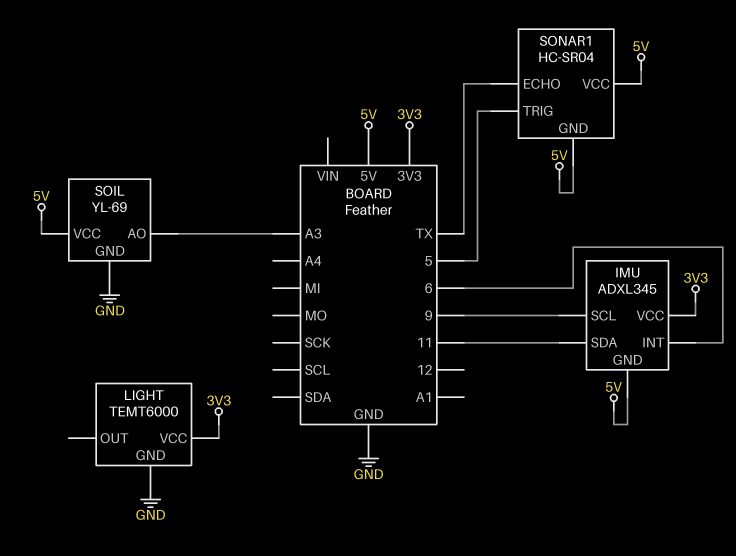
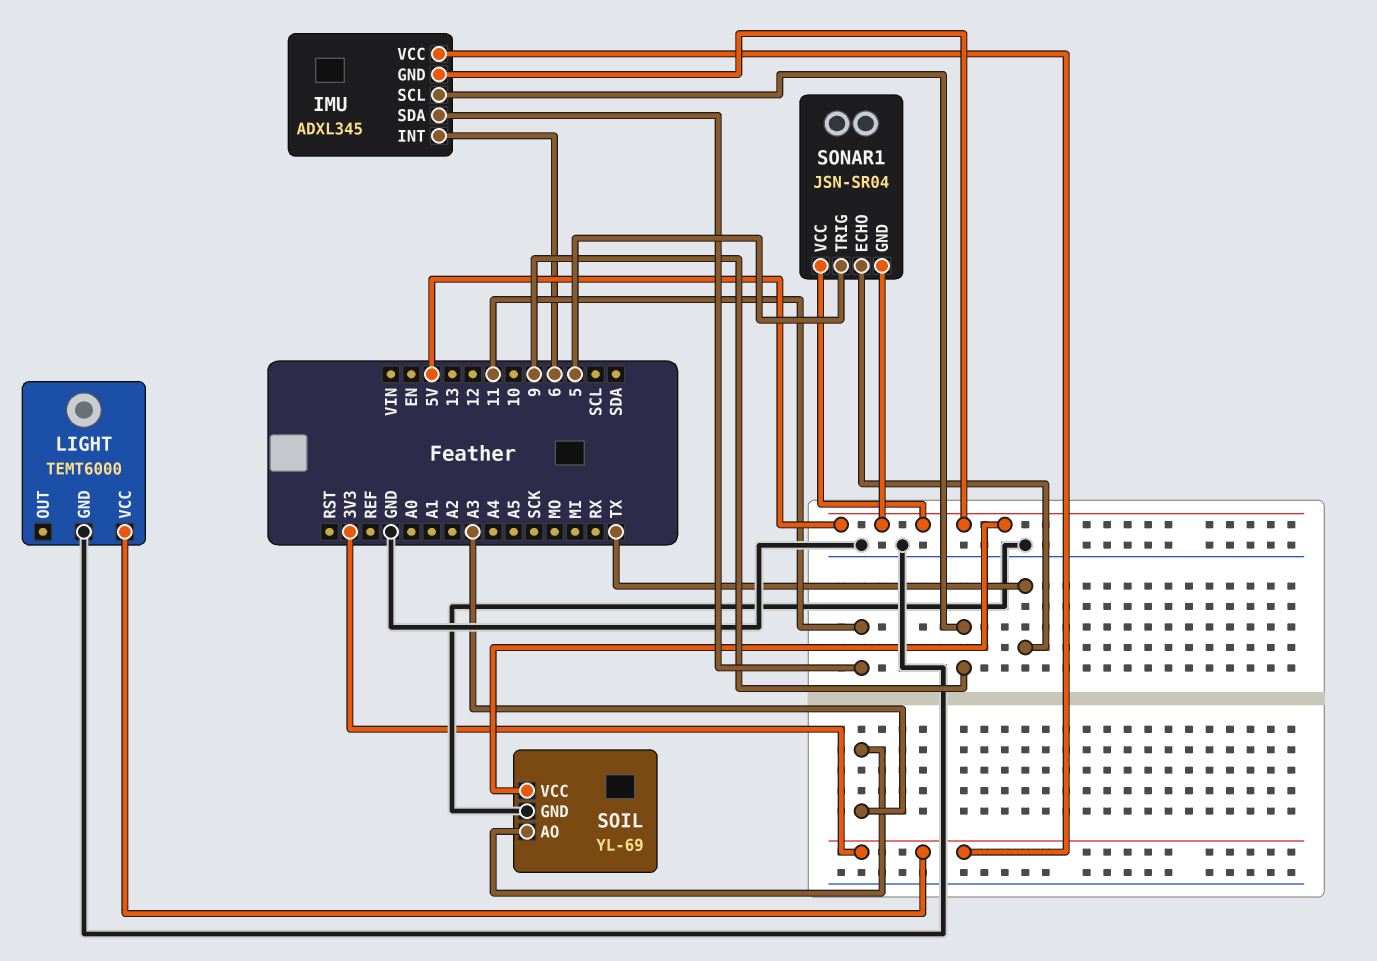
SONAR1: HC-SR04 -> JSN-SR04

